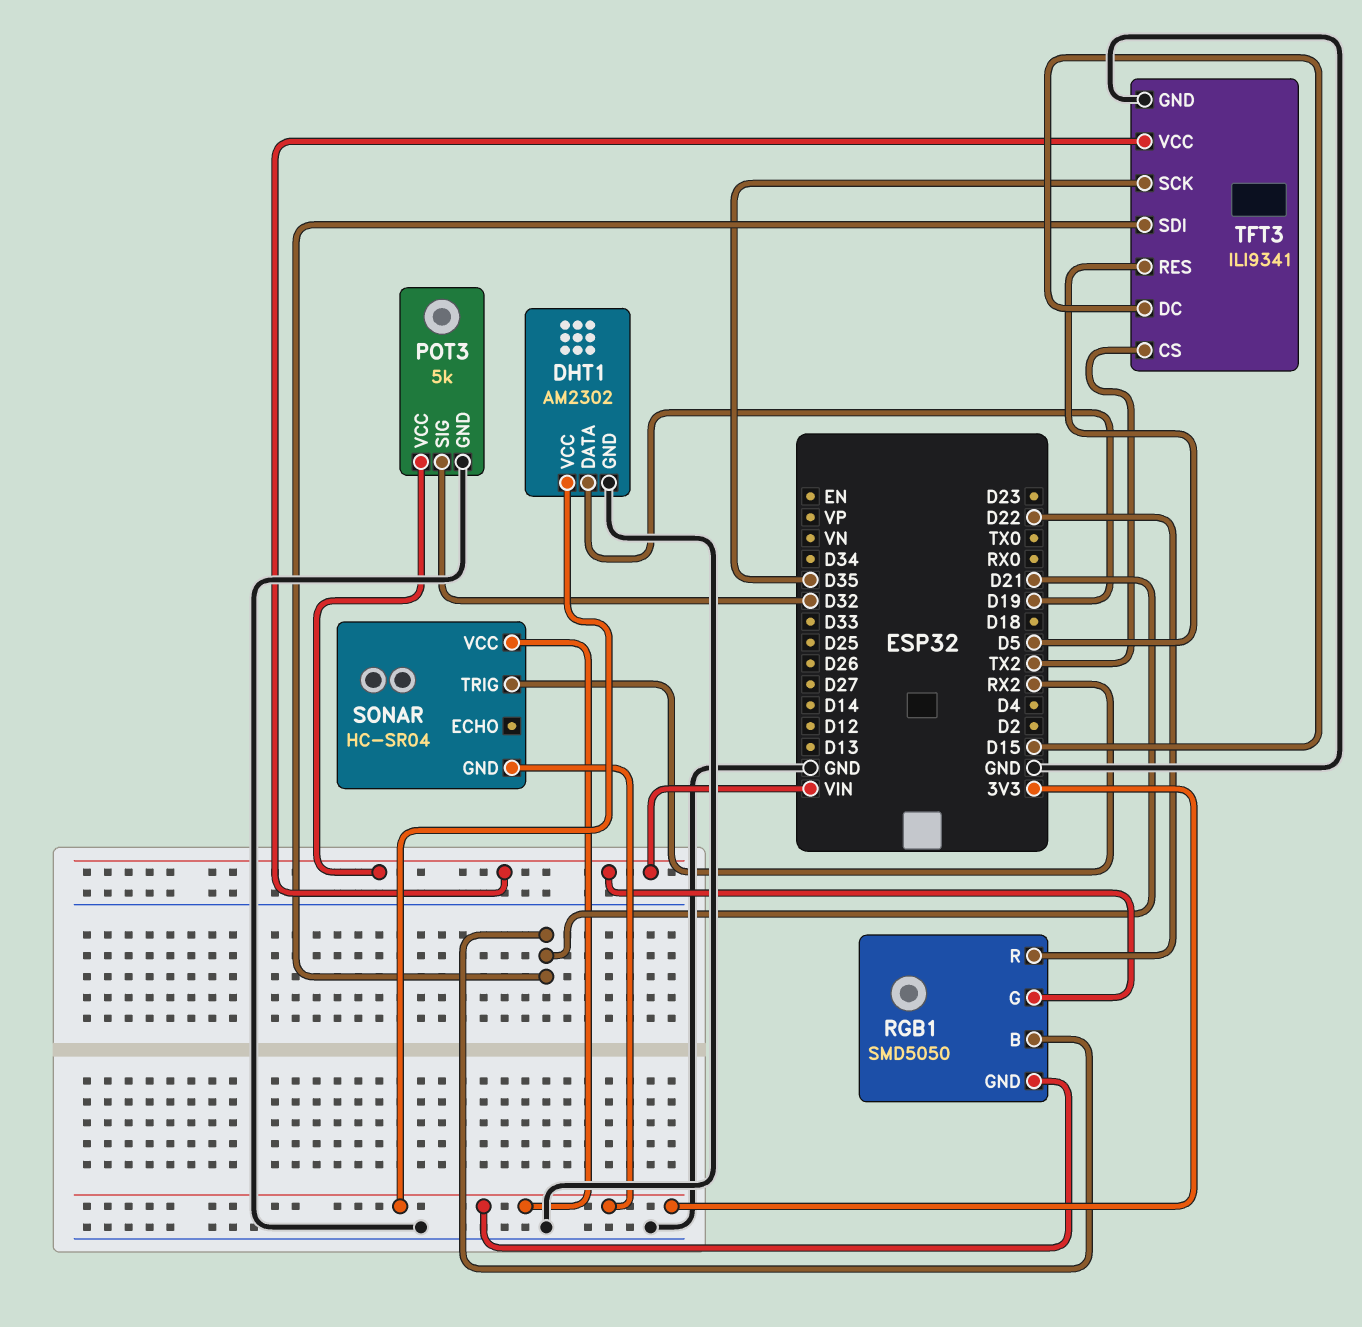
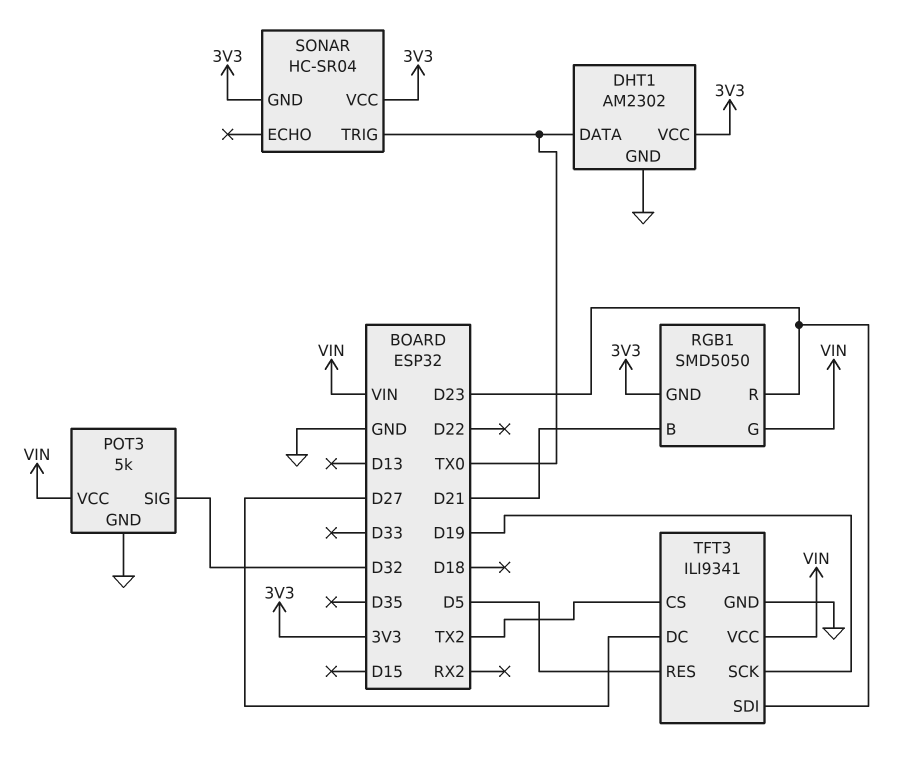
DHT1 pin DATA: D19 -> TX0
RGB1 pin R: D22 -> D23
SONAR pin TRIG: RX2 -> TX0
TFT3 pin DC: D15 -> D27
TFT3 pin SCK: D35 -> D19
TFT3 pin SDI: D21 -> D23

